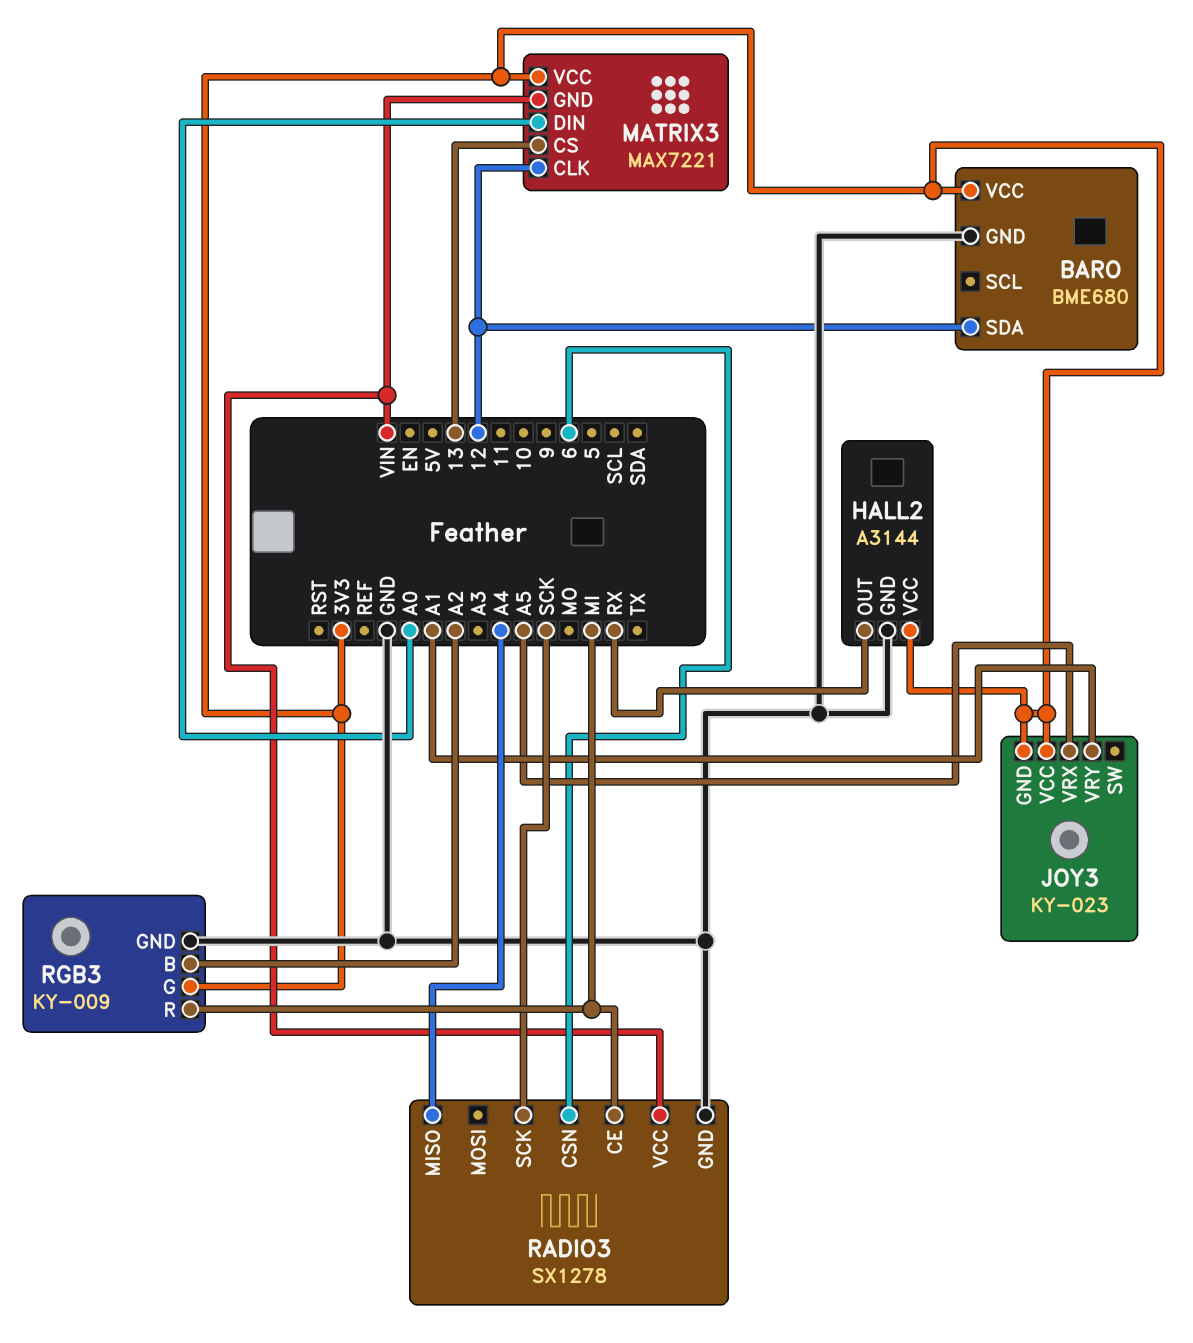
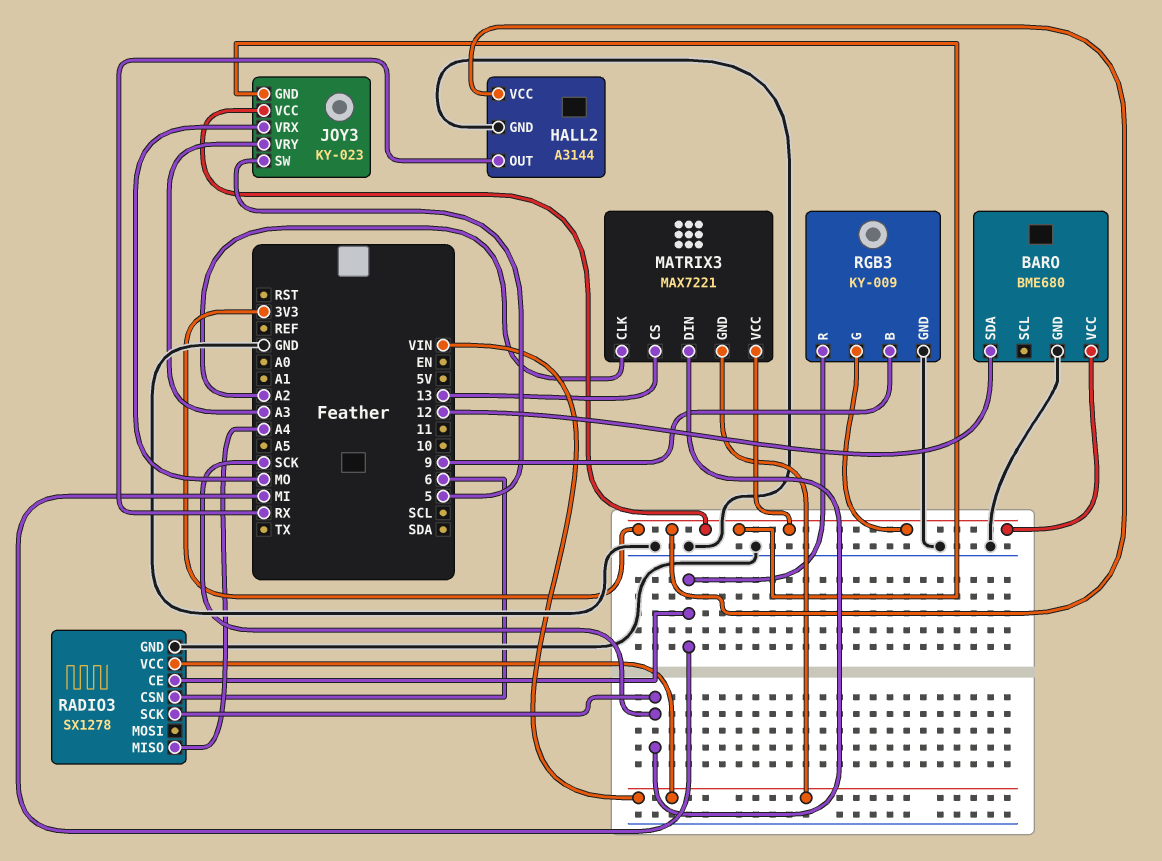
JOY3 pin SW: none -> 5
JOY3 pin VRX: A5 -> MO
JOY3 pin VRY: A1 -> A3
MATRIX3 pin CLK: 12 -> A2
MATRIX3 pin DIN: A0 -> SCK
RGB3 pin B: A2 -> 9

